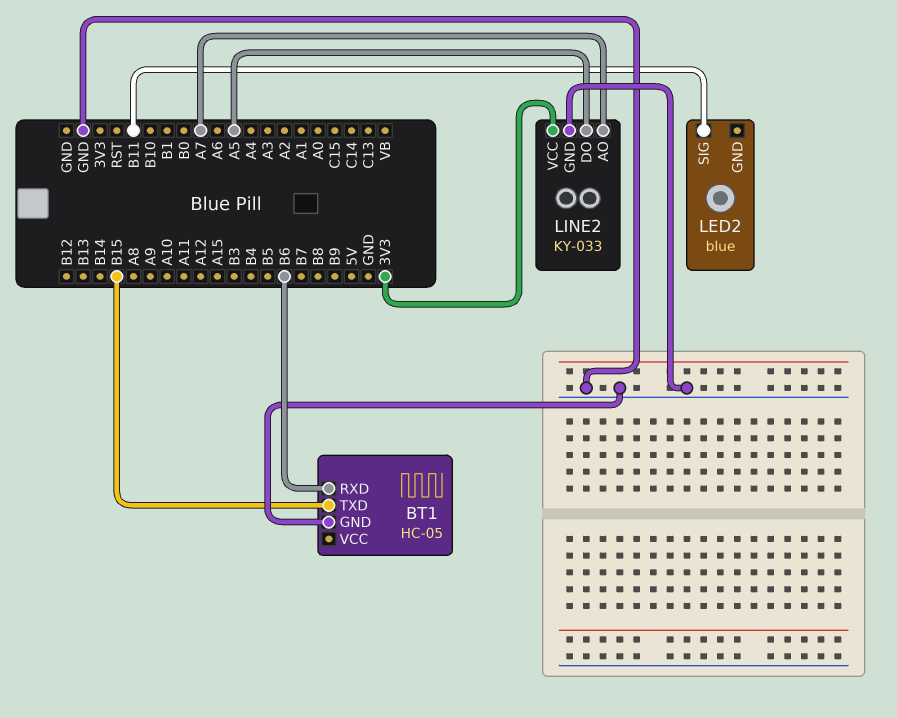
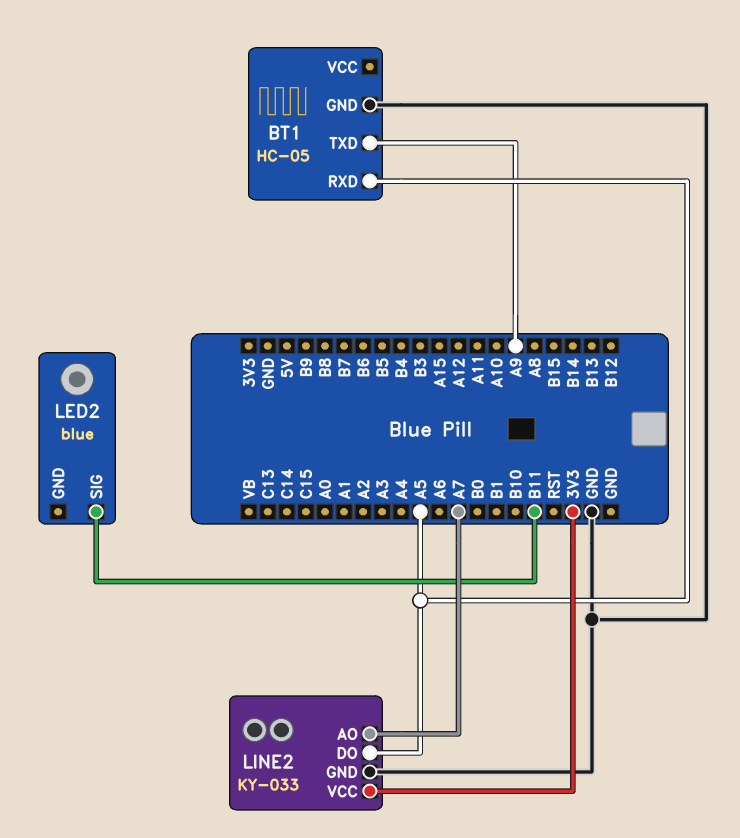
BT1 pin RXD: B6 -> A5
BT1 pin TXD: B15 -> A9

